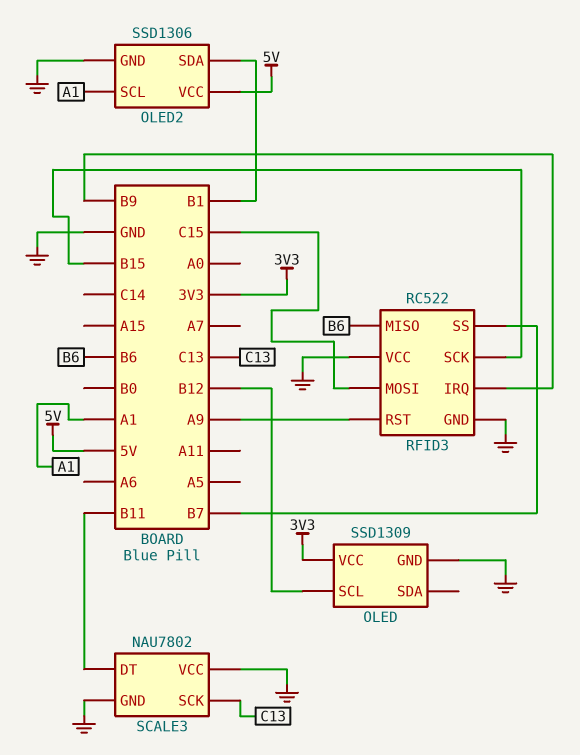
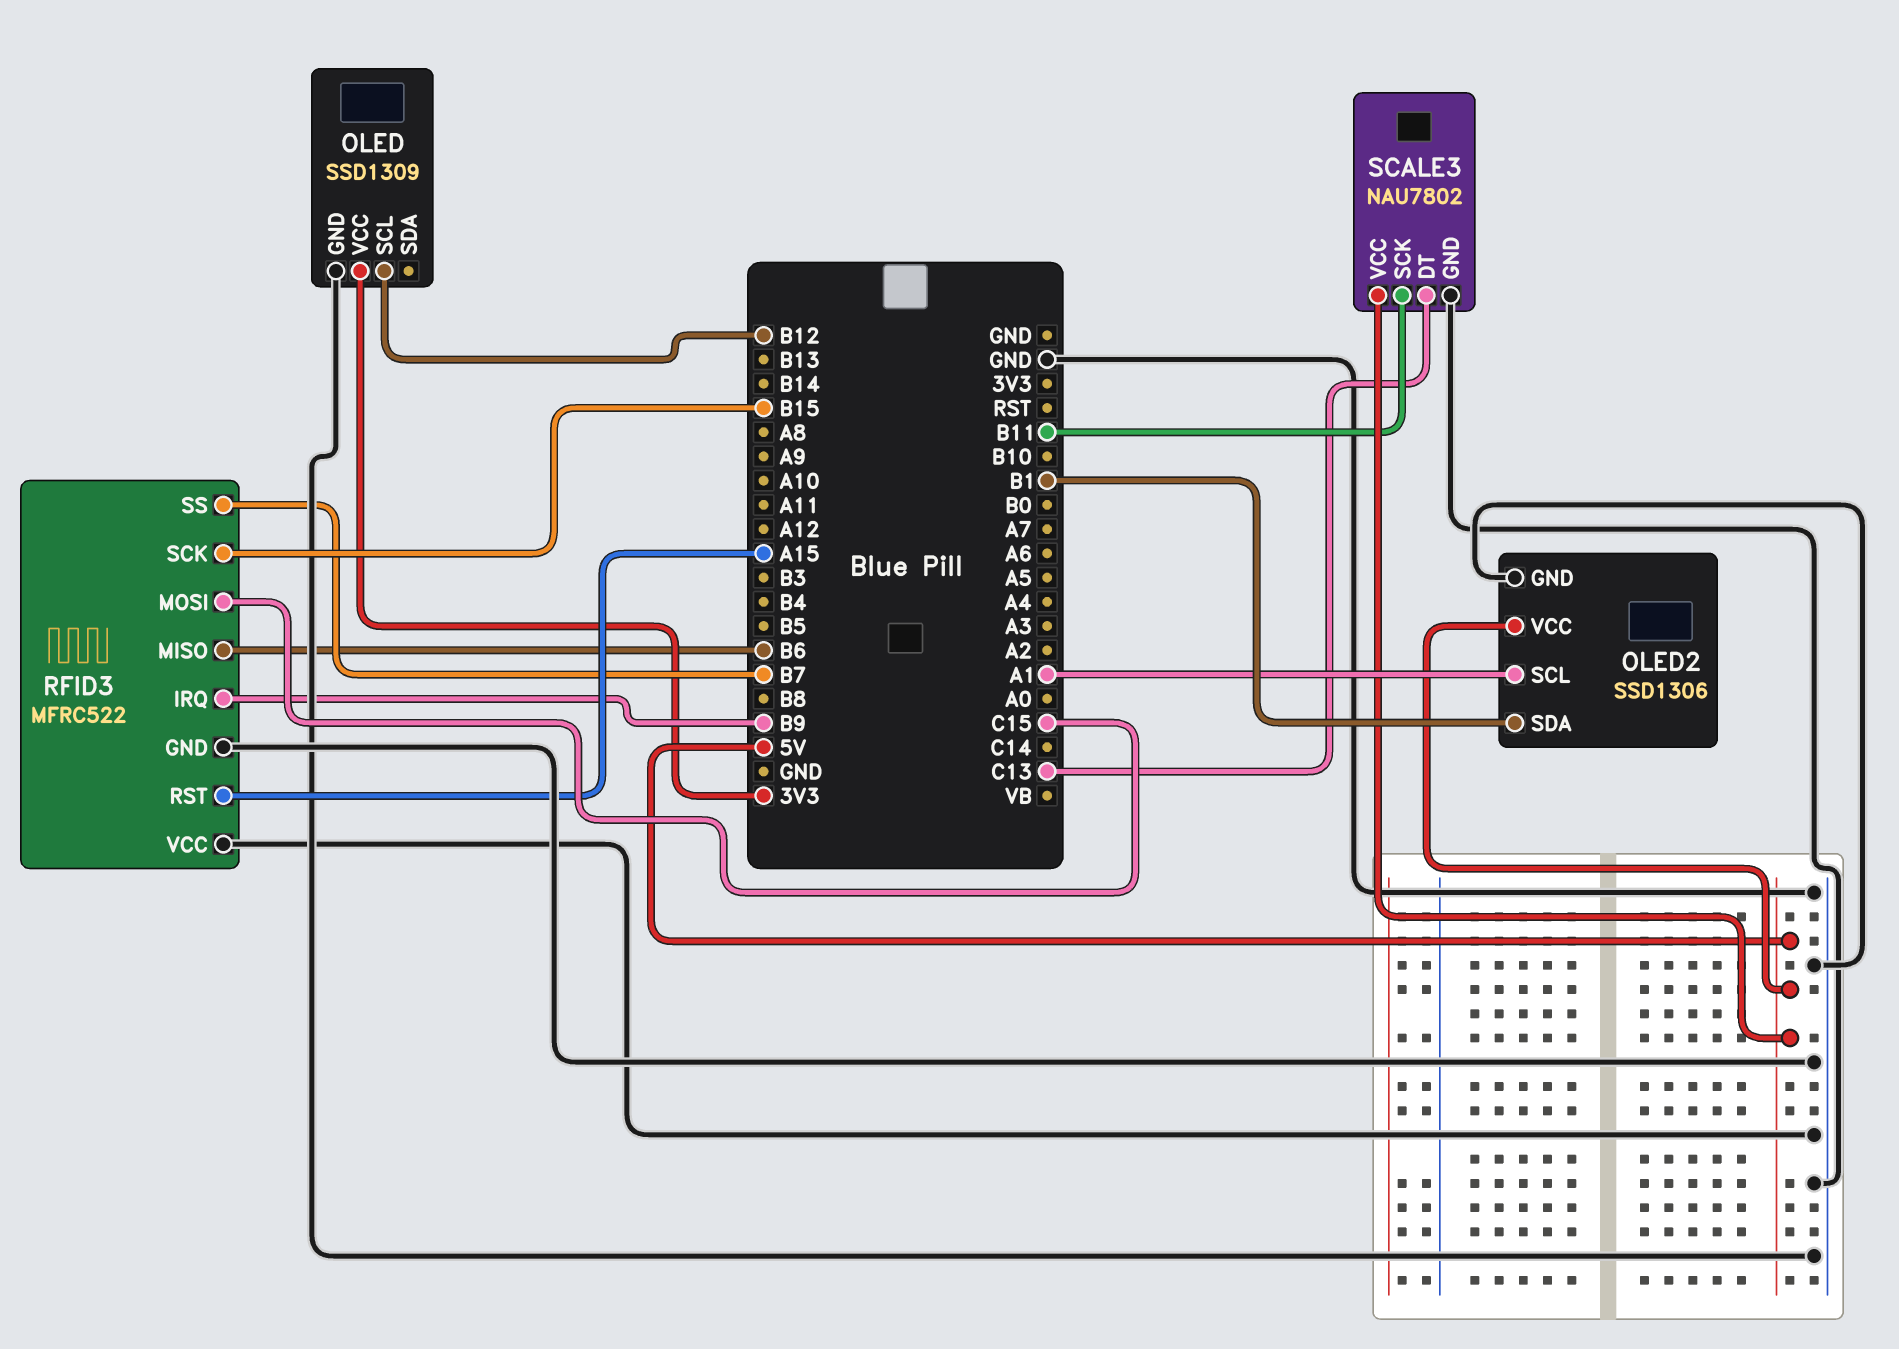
RFID3: RC522 -> MFRC522
RFID3 pin RST: A9 -> A15
SCALE3 pin DT: B11 -> C13
SCALE3 pin SCK: C13 -> B11
SCALE3 pin VCC: GND -> 5V

